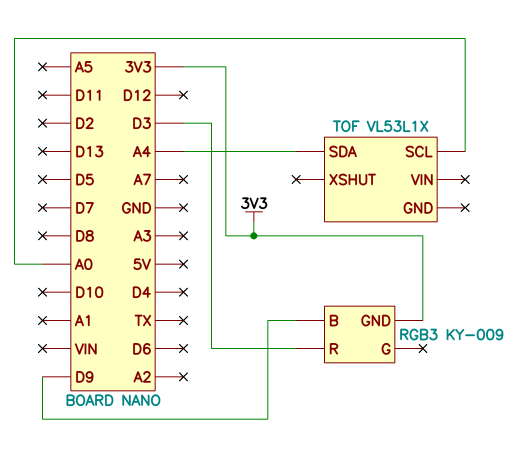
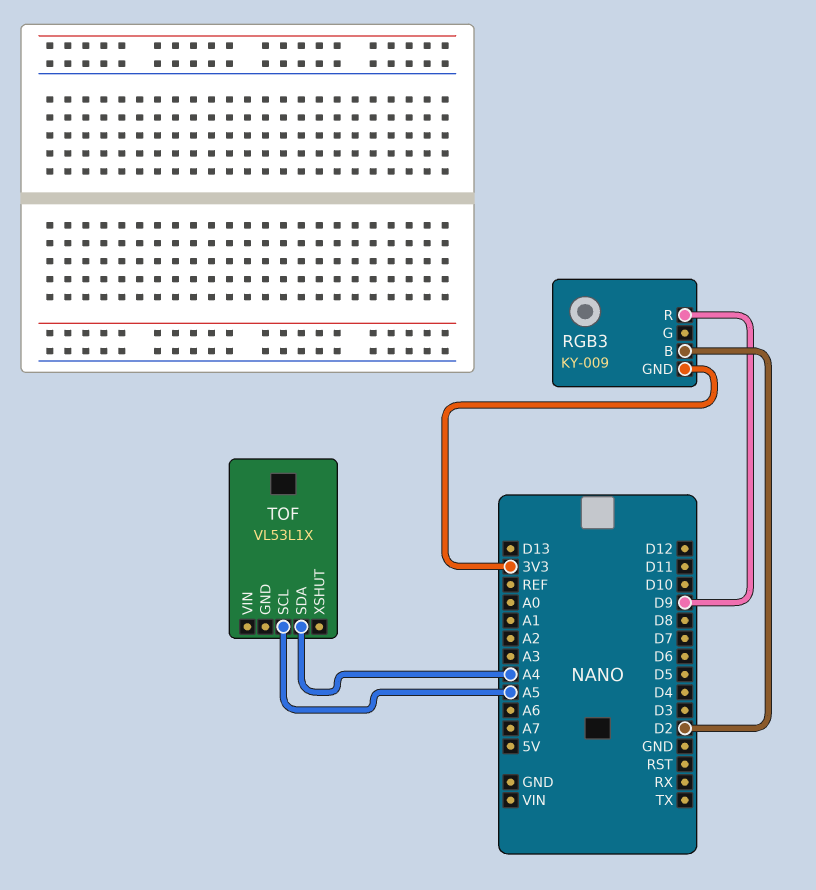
RGB3 pin B: D9 -> D2
RGB3 pin R: D3 -> D9
TOF pin SCL: A0 -> A5

